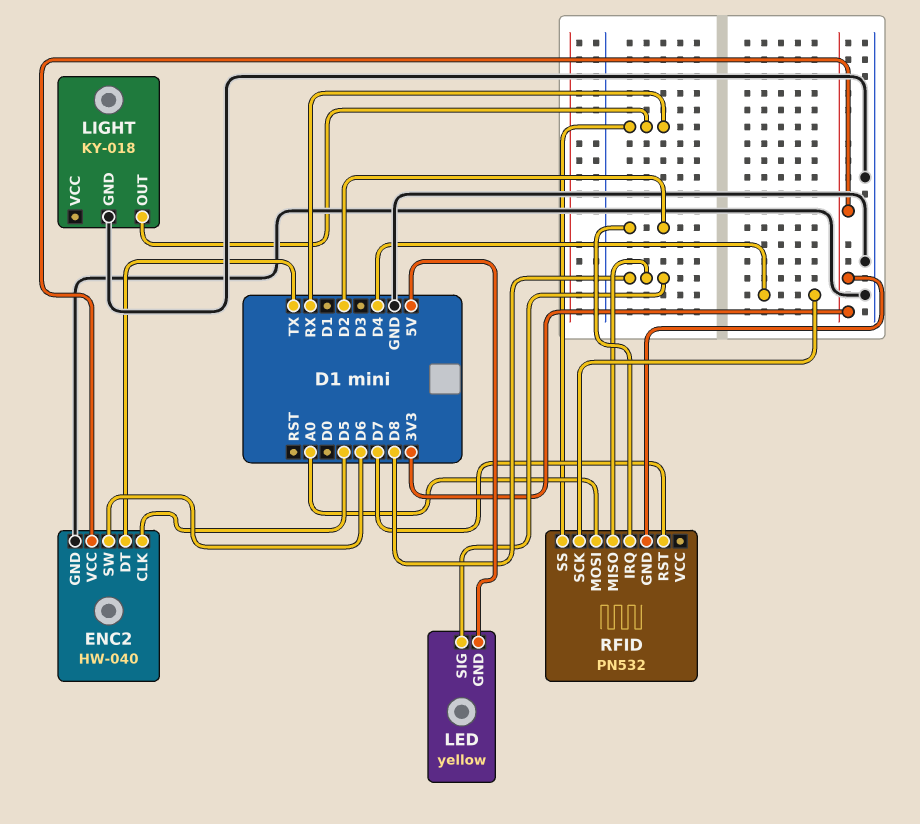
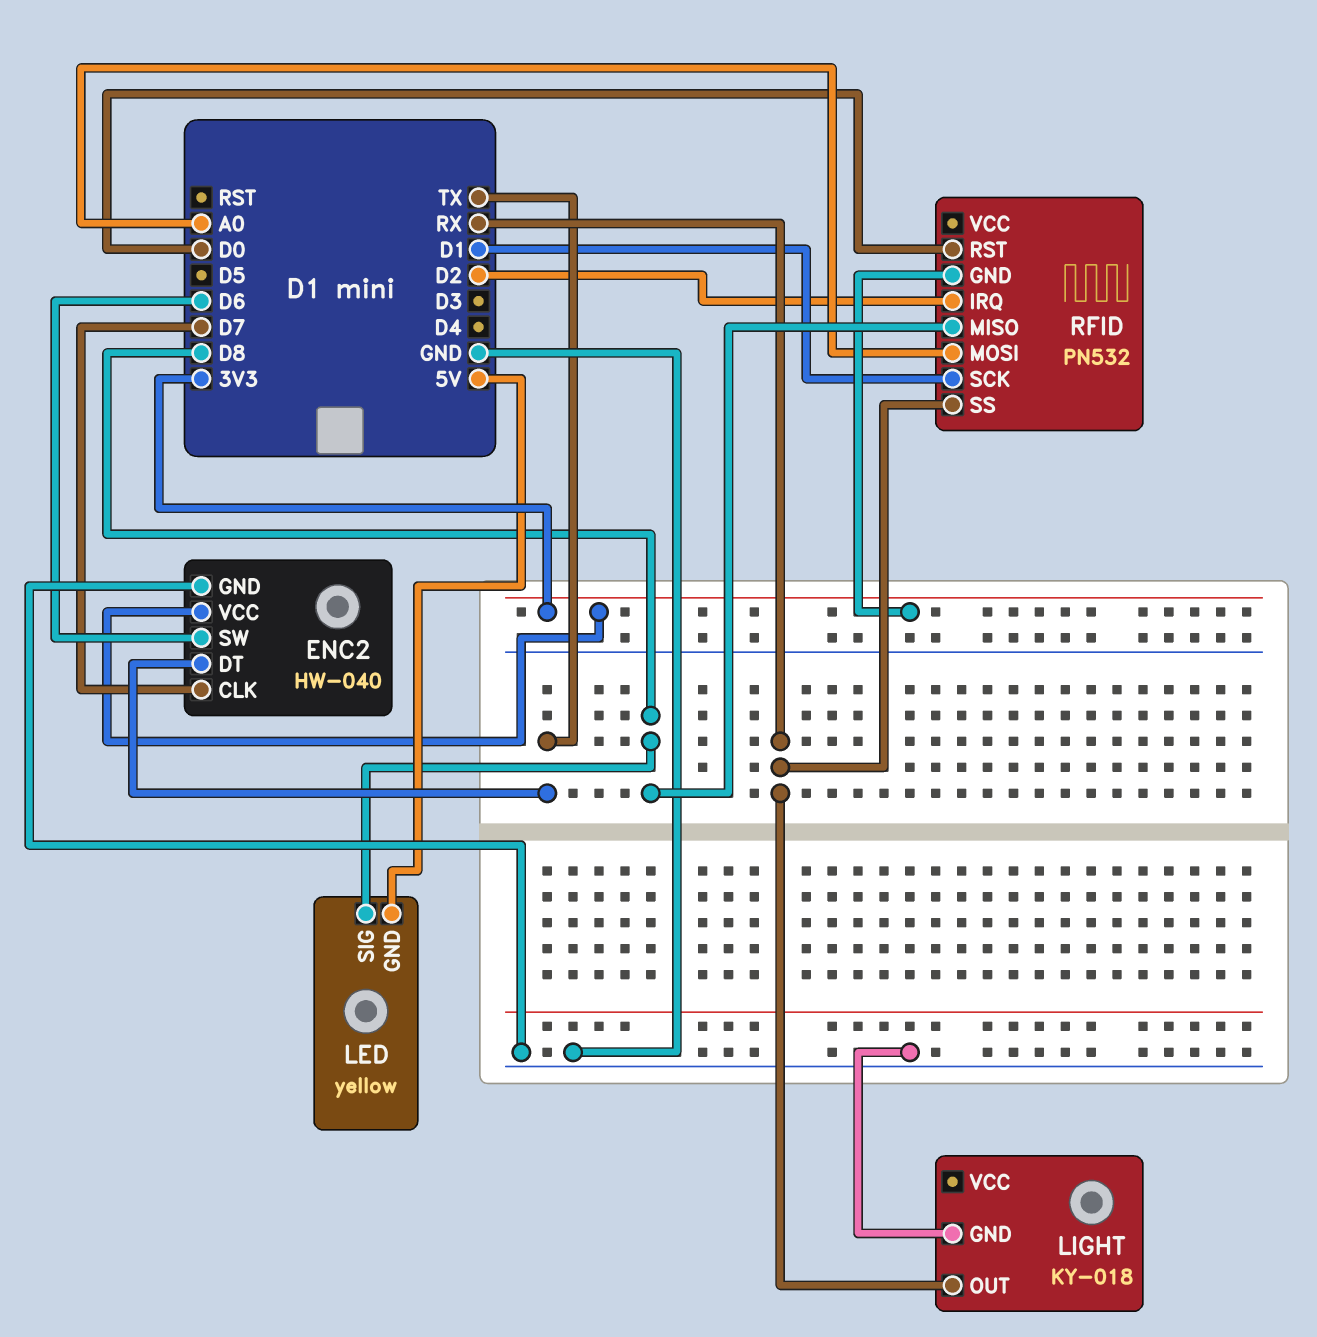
ENC2 pin CLK: D5 -> D7
RFID pin RST: D7 -> D0
RFID pin SCK: D4 -> D1

